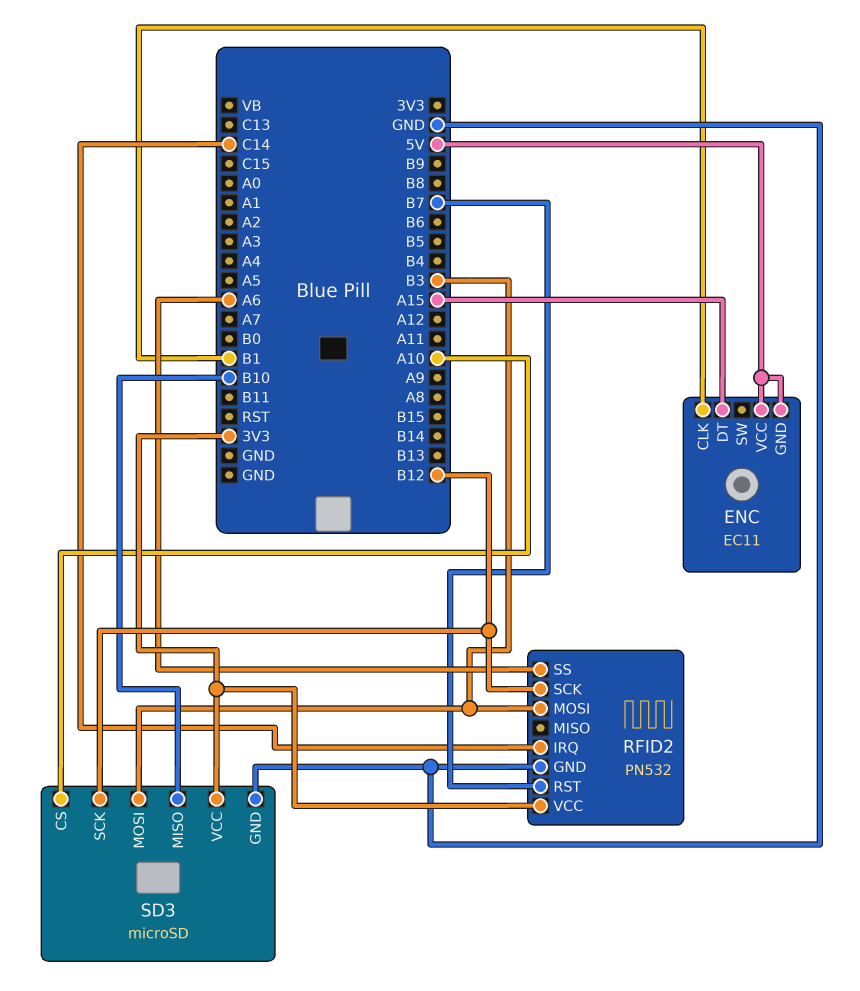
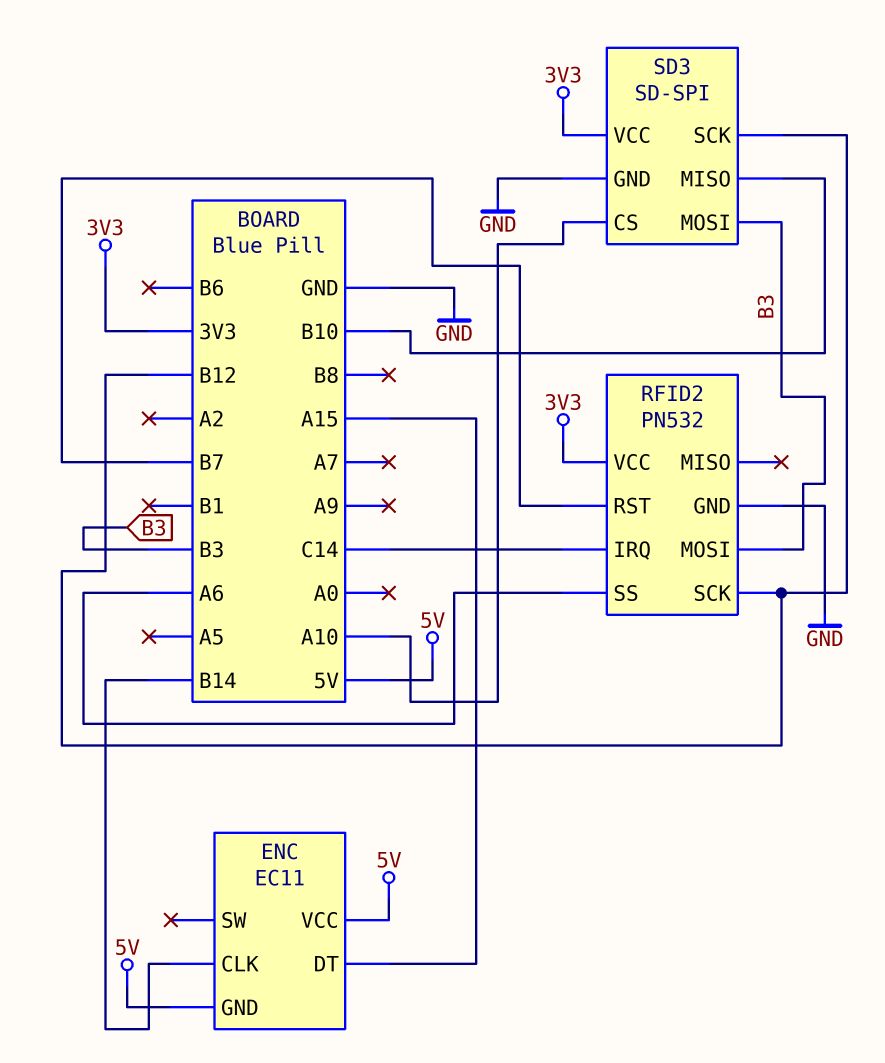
ENC pin CLK: B1 -> B14
SD3: microSD -> SD-SPI

